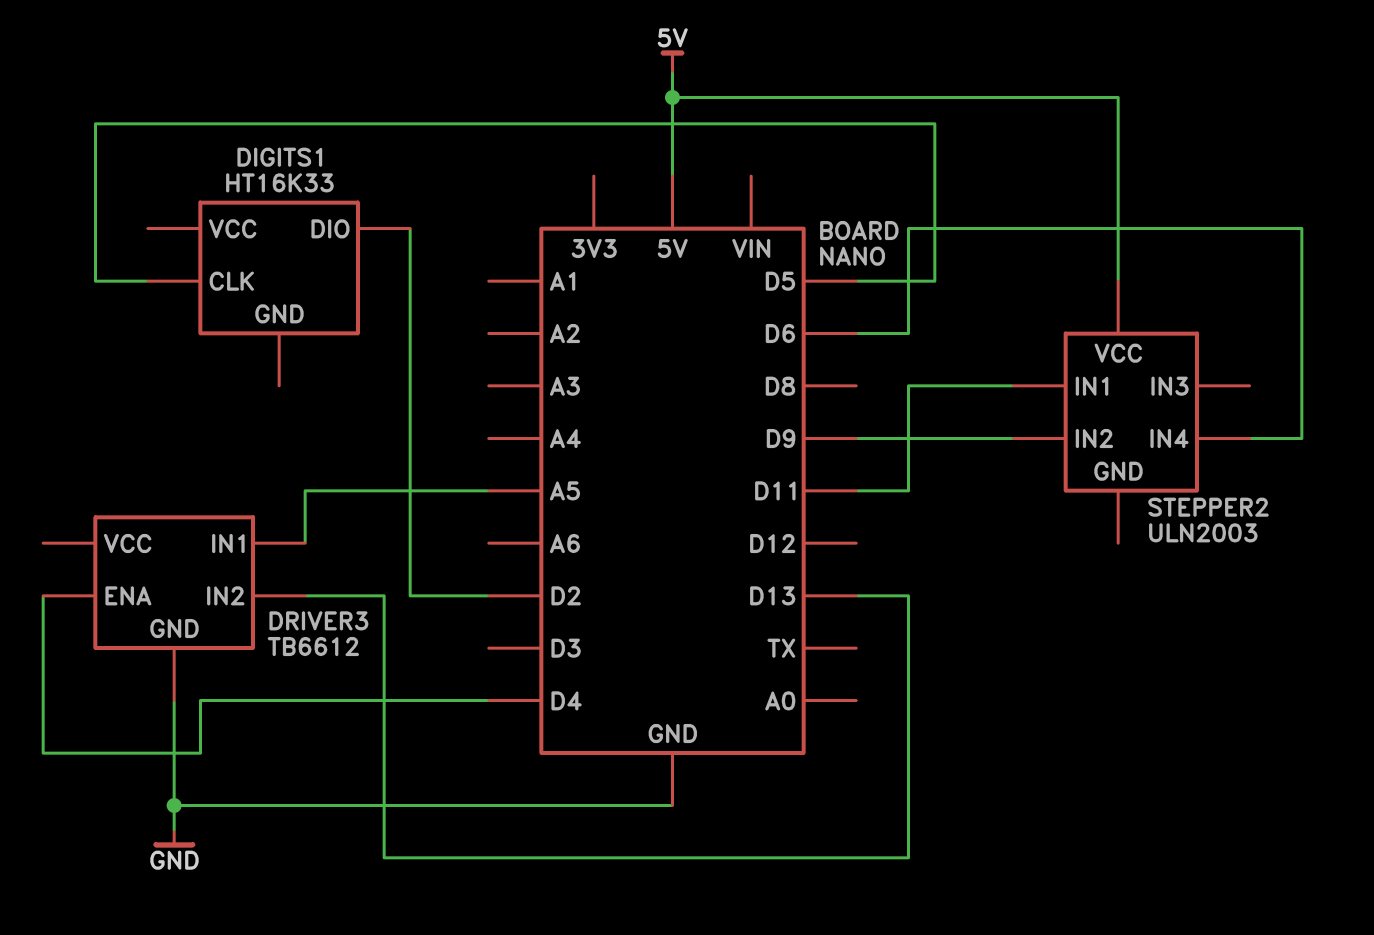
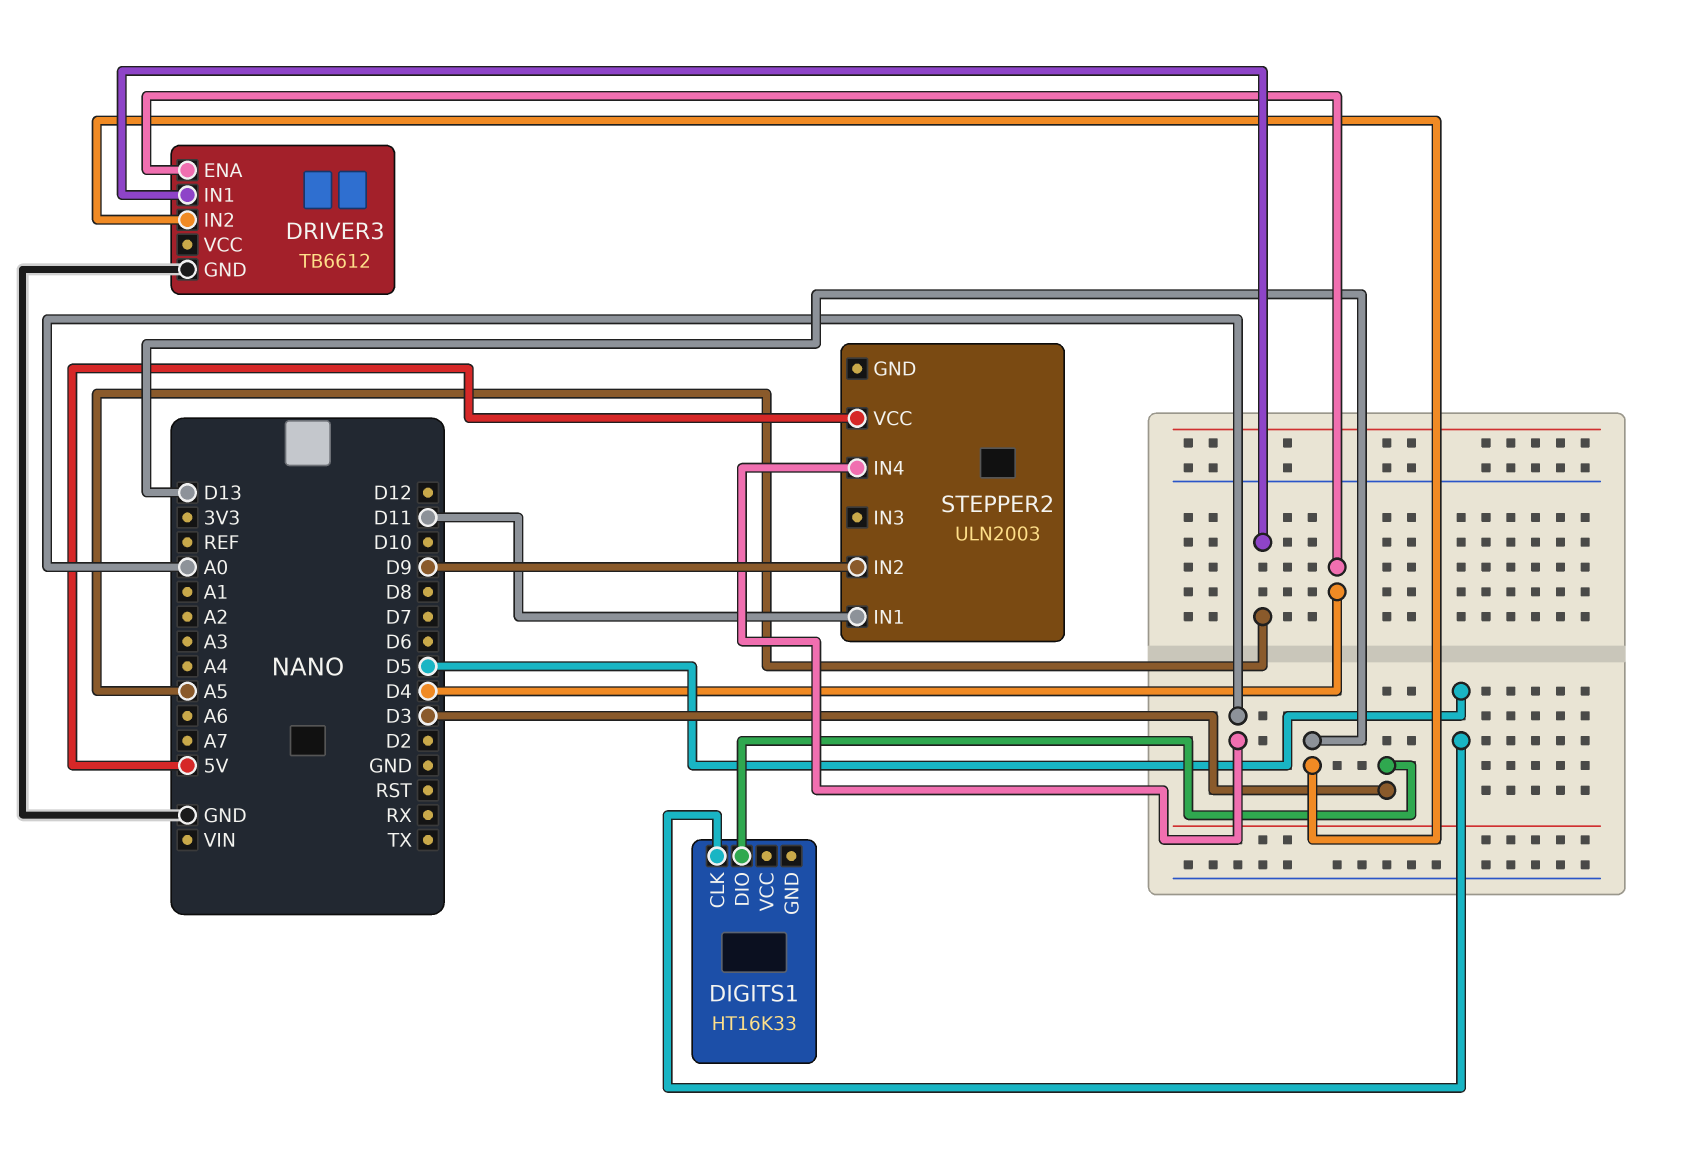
DIGITS1 pin DIO: D2 -> D3
STEPPER2 pin IN4: D6 -> A0

